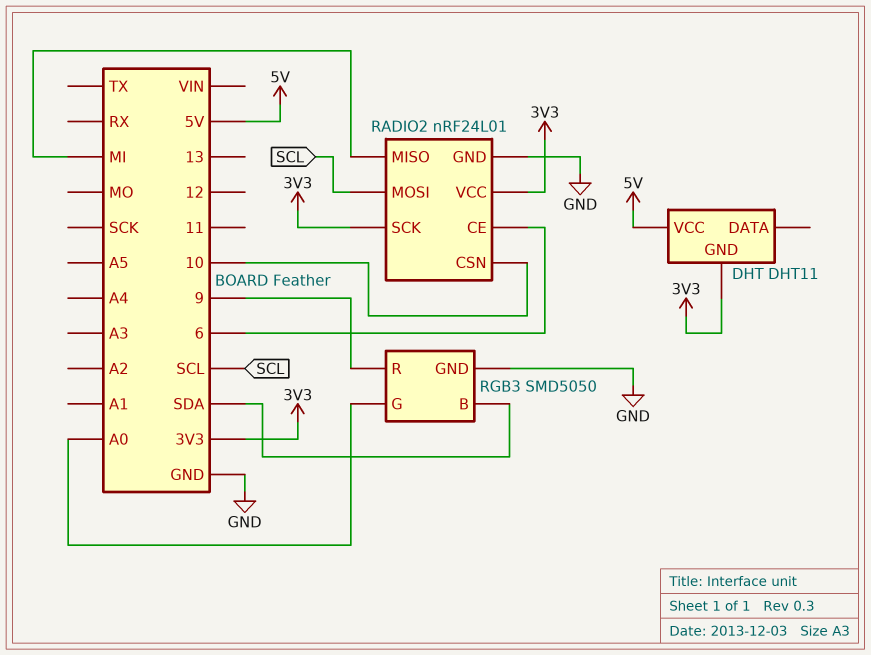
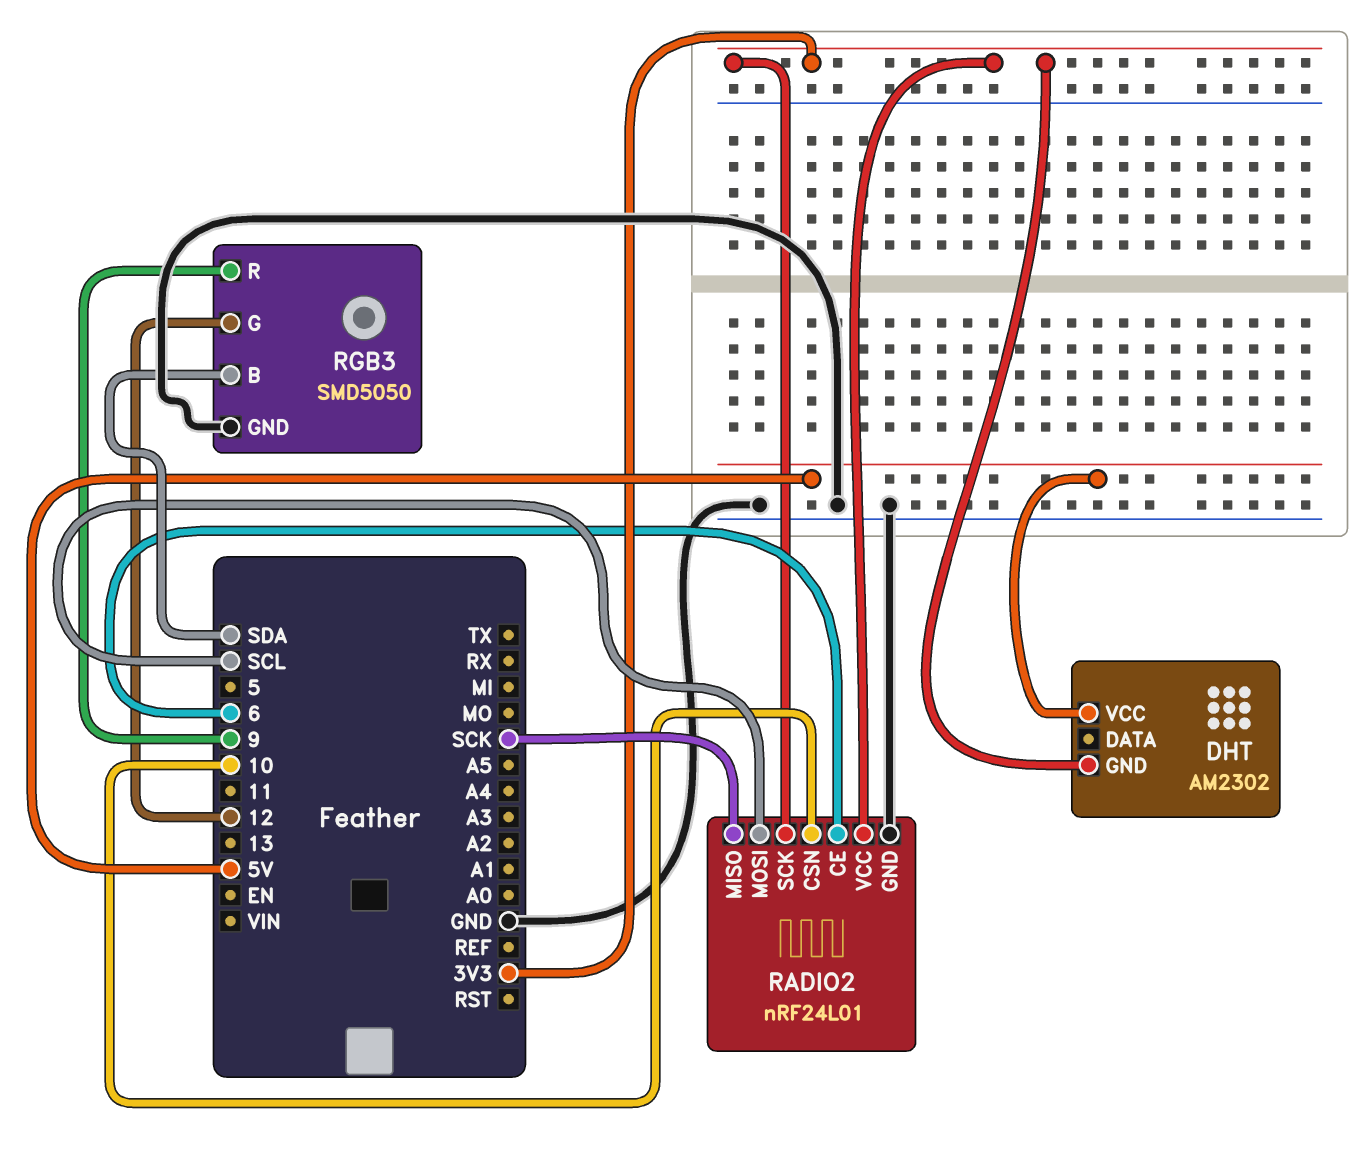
DHT: DHT11 -> AM2302
RADIO2 pin MISO: MI -> SCK
RGB3 pin G: A0 -> 12

